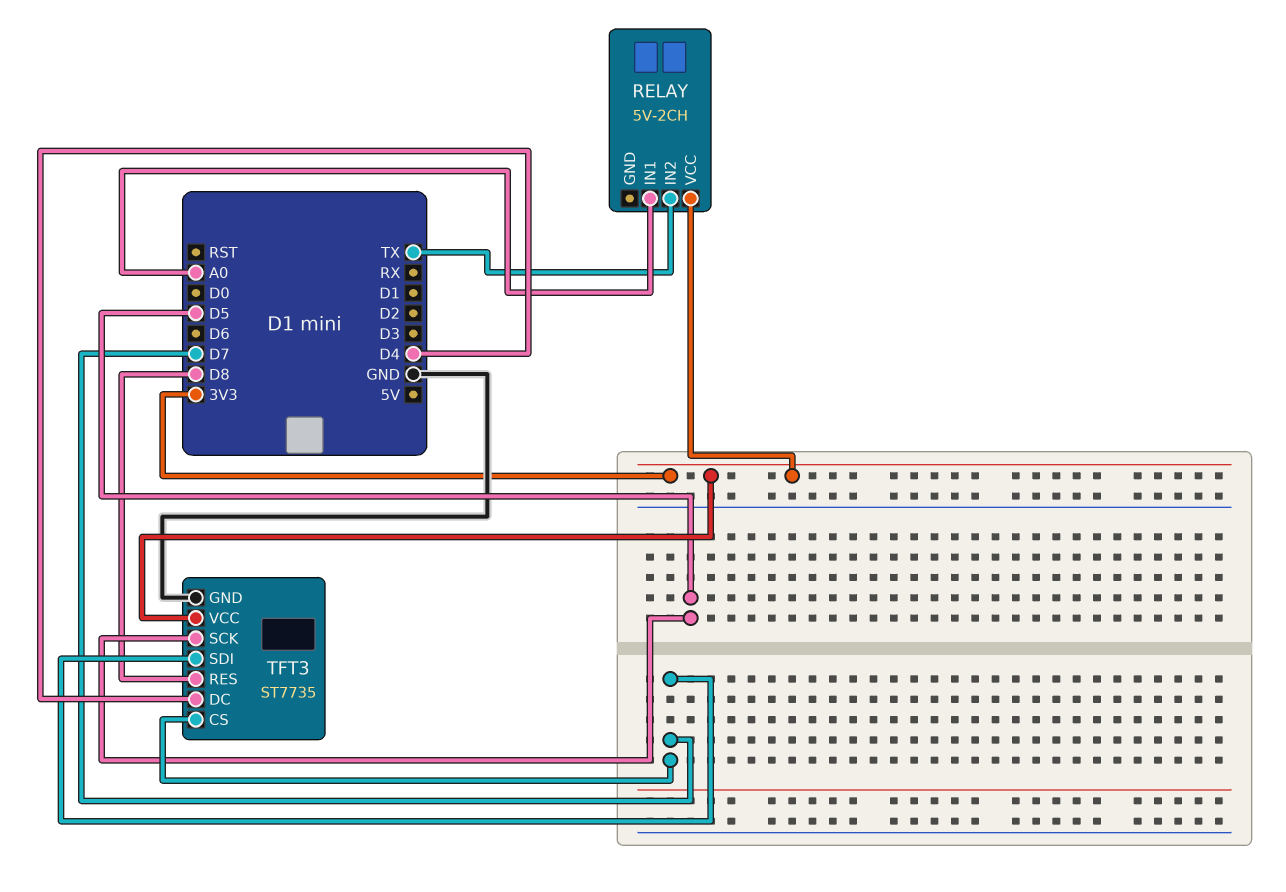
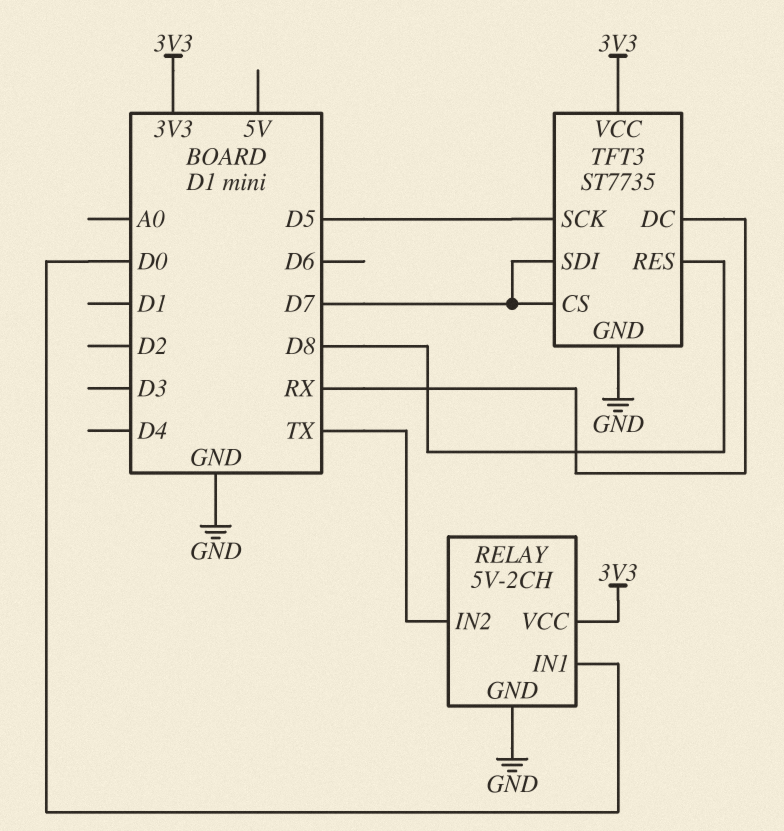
RELAY pin GND: none -> GND
RELAY pin IN1: A0 -> D0
TFT3 pin DC: D4 -> RX

